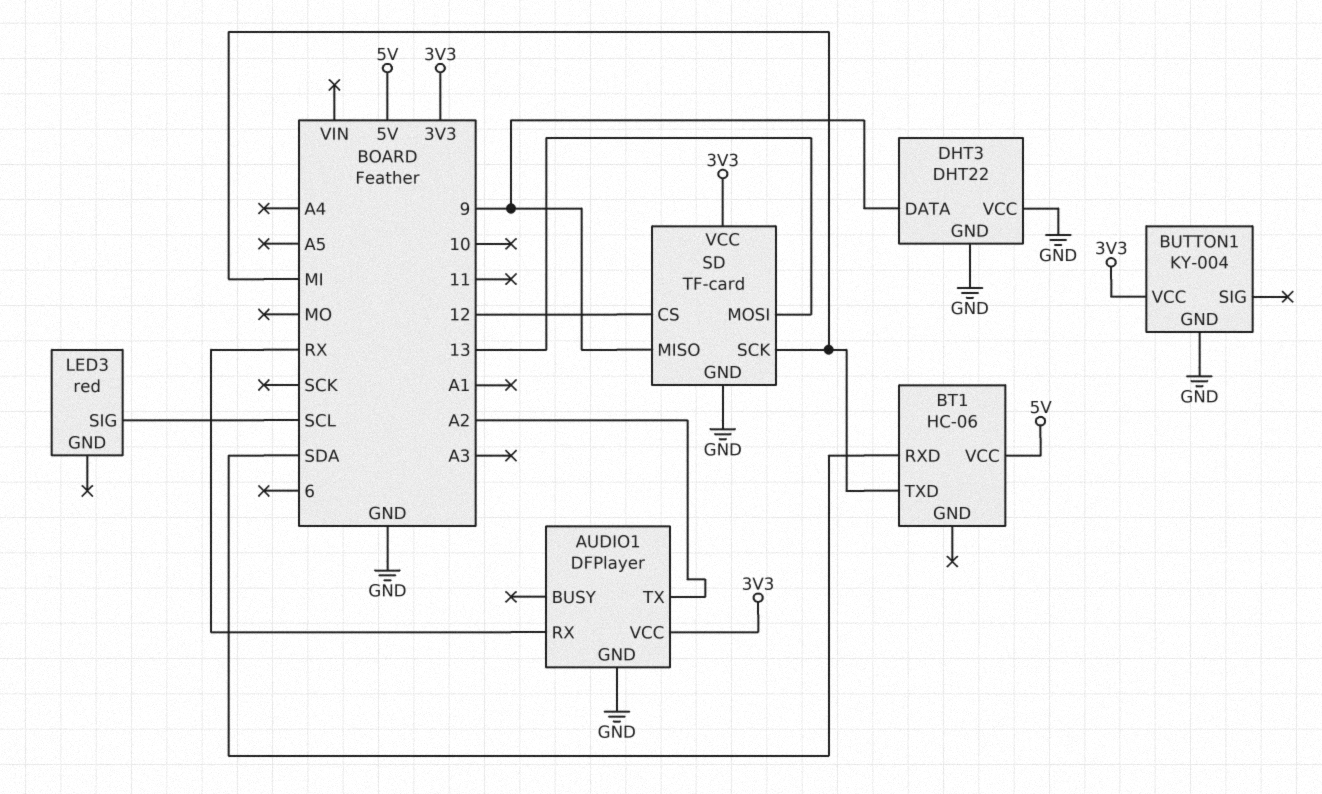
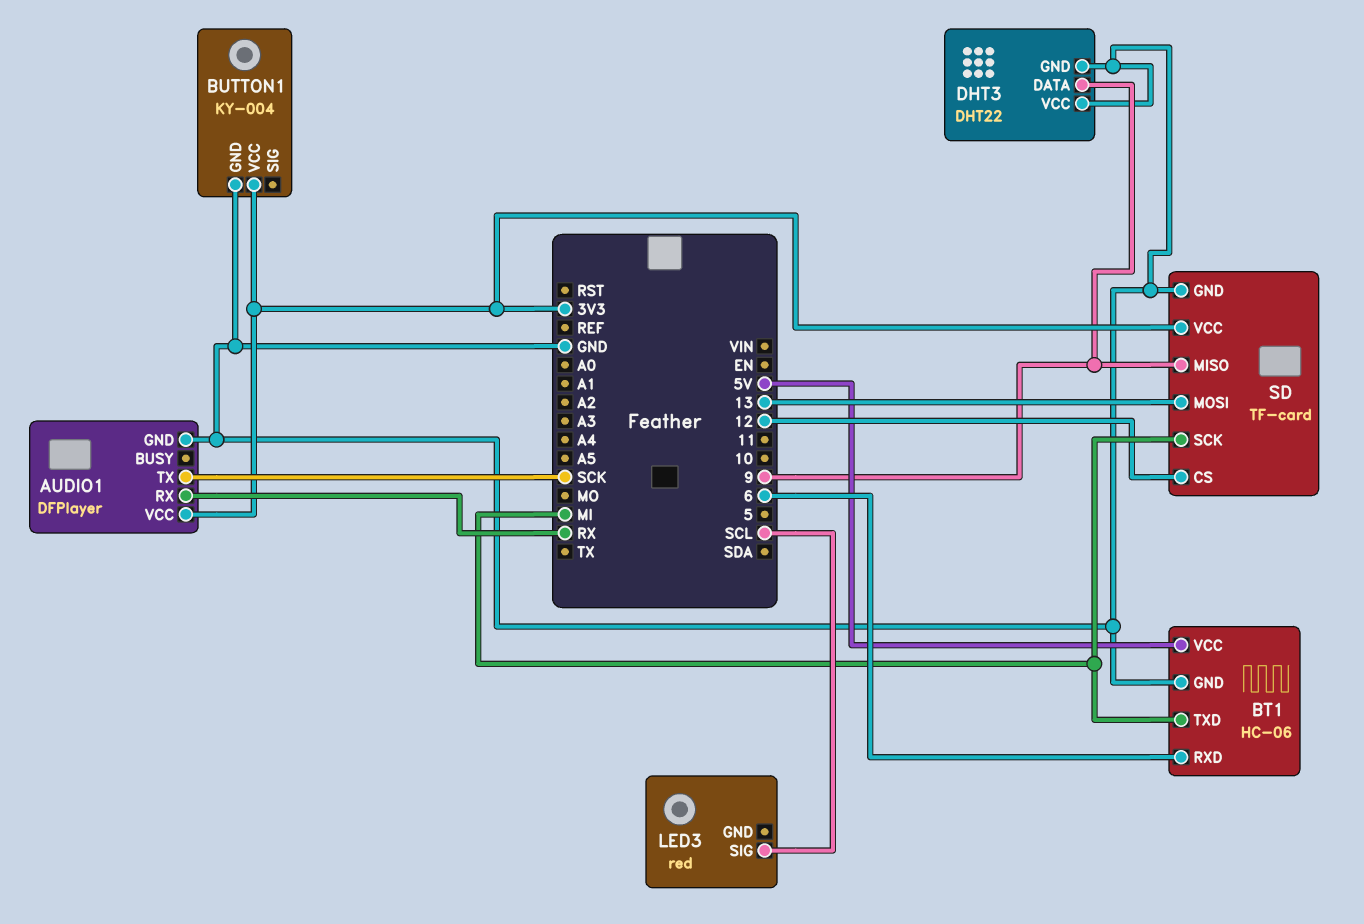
AUDIO1 pin TX: A2 -> SCK
BT1 pin GND: none -> GND
BT1 pin RXD: SDA -> 6

